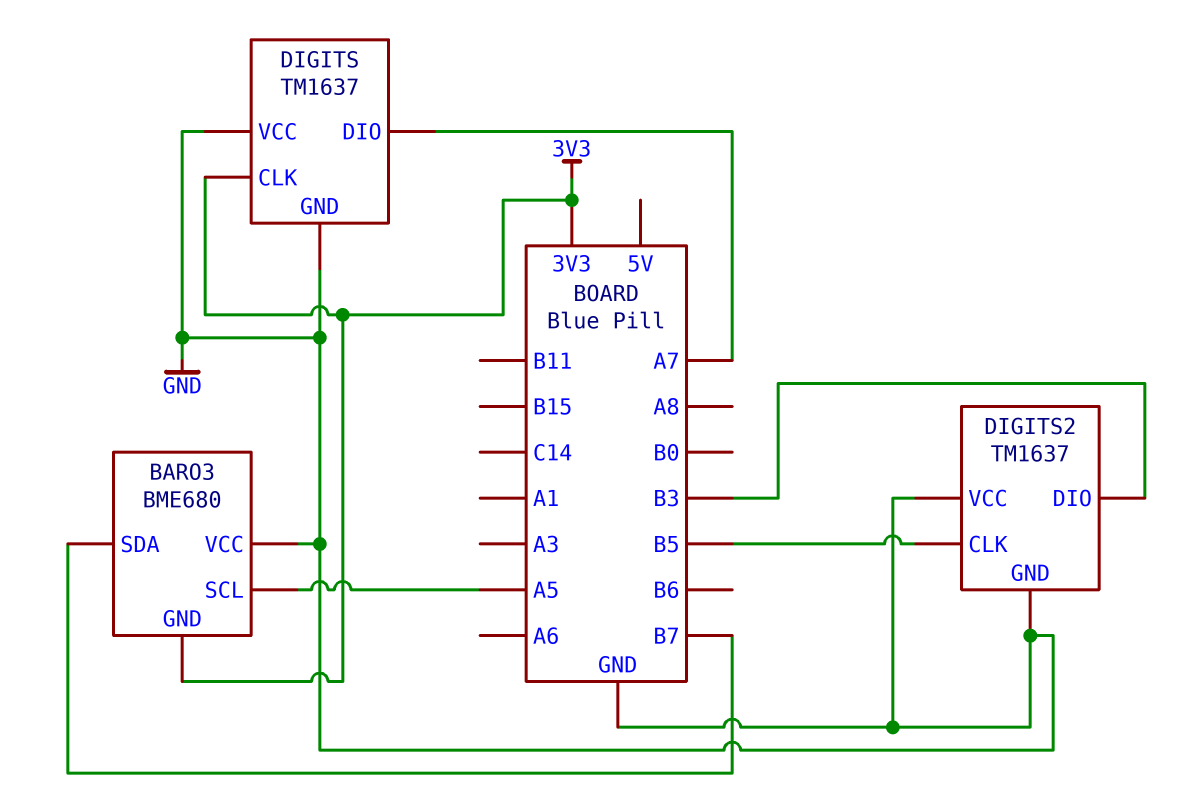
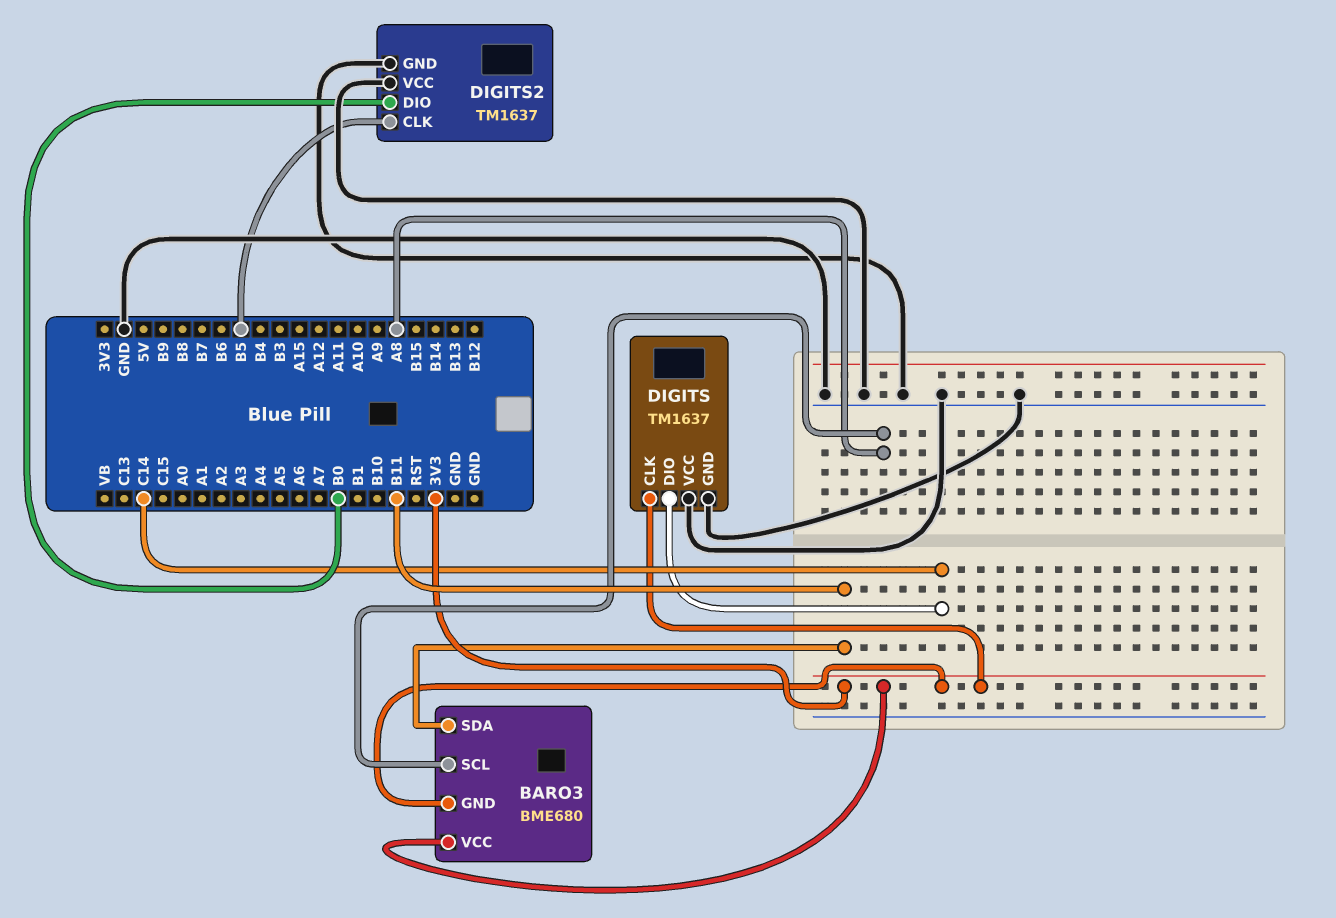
BARO3 pin SCL: A5 -> A8
BARO3 pin SDA: B7 -> B11
BARO3 pin VCC: GND -> 3V3
DIGITS pin DIO: A7 -> C14
DIGITS2 pin DIO: B3 -> B0

